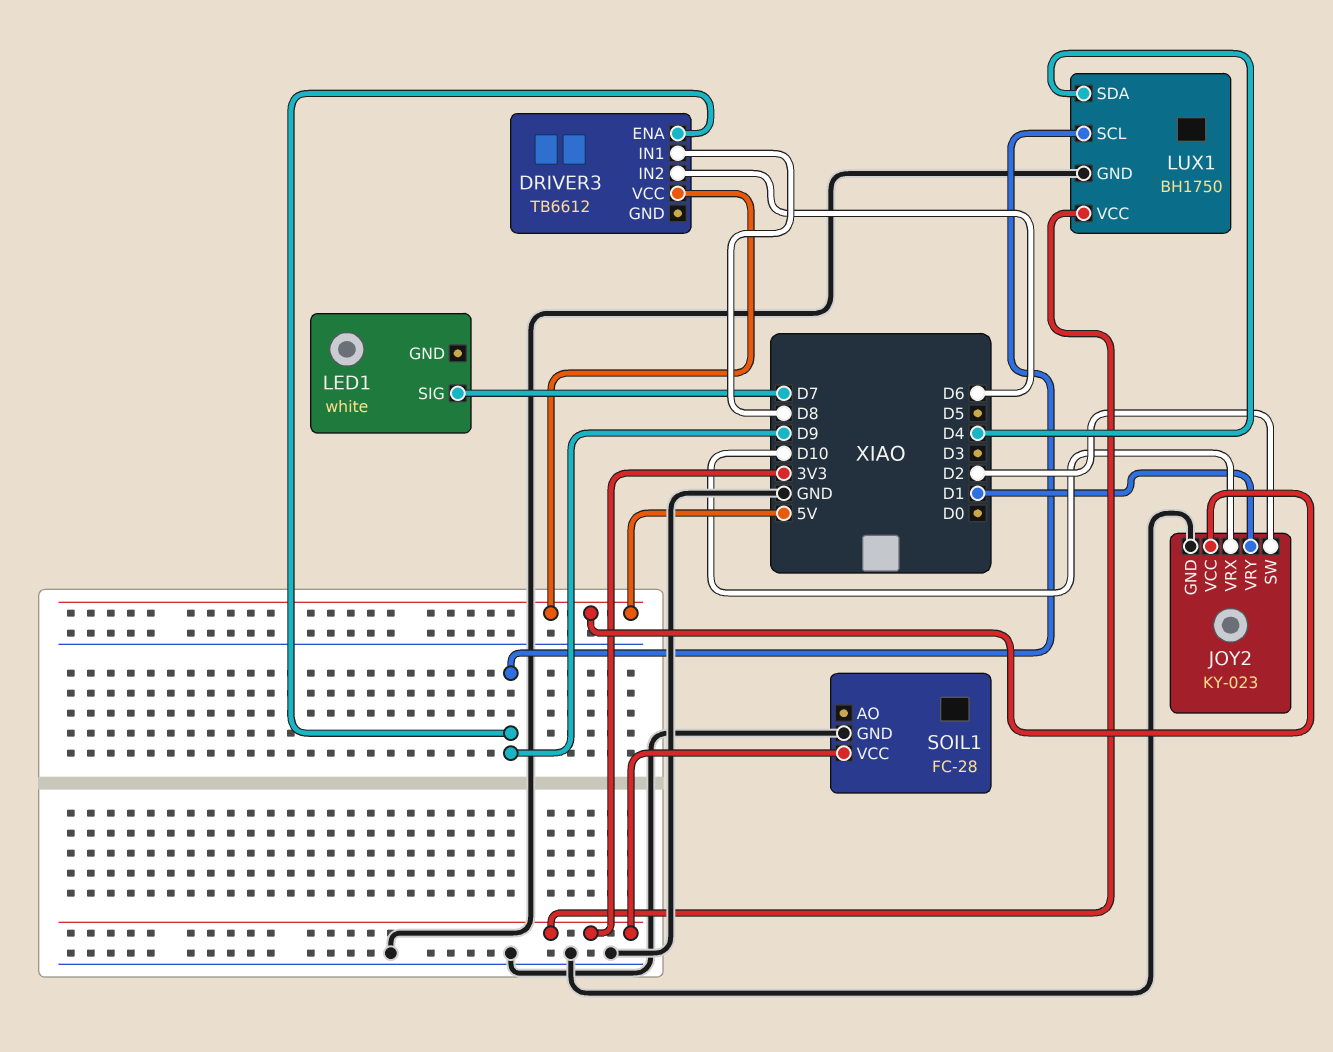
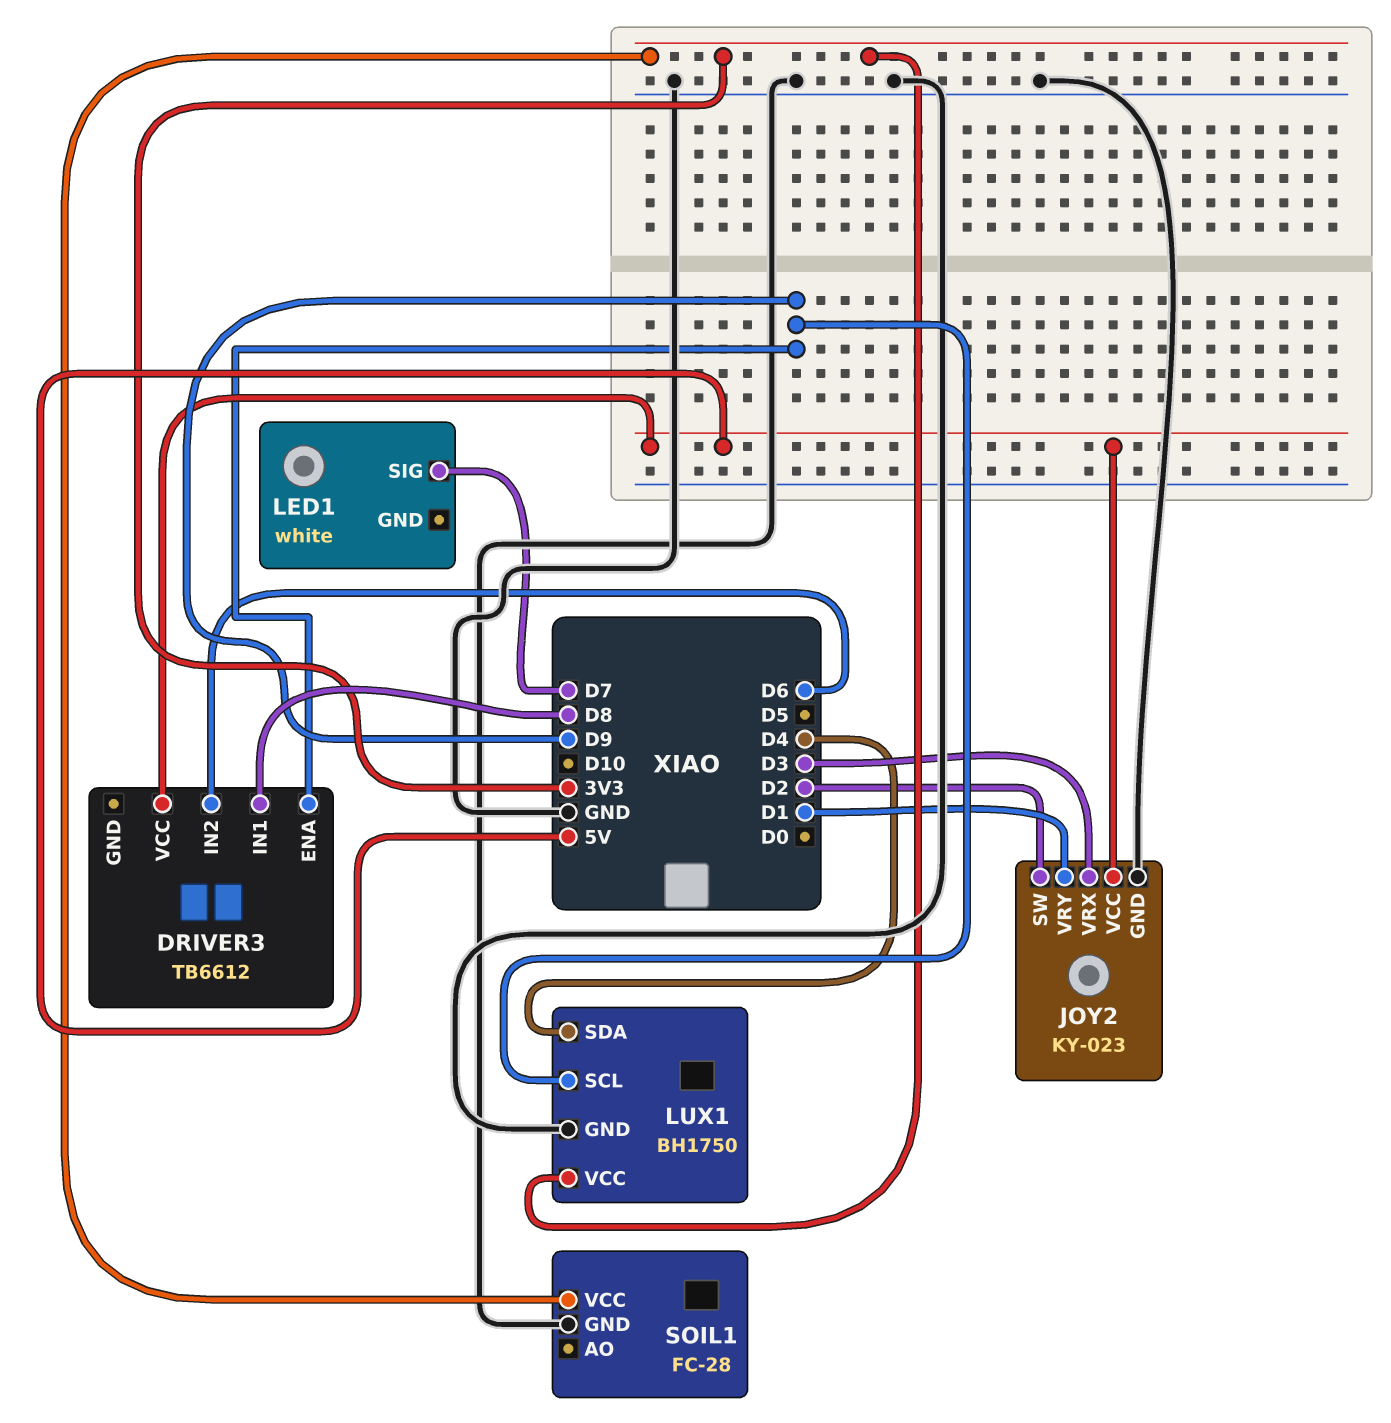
JOY2 pin VRX: D10 -> D3

